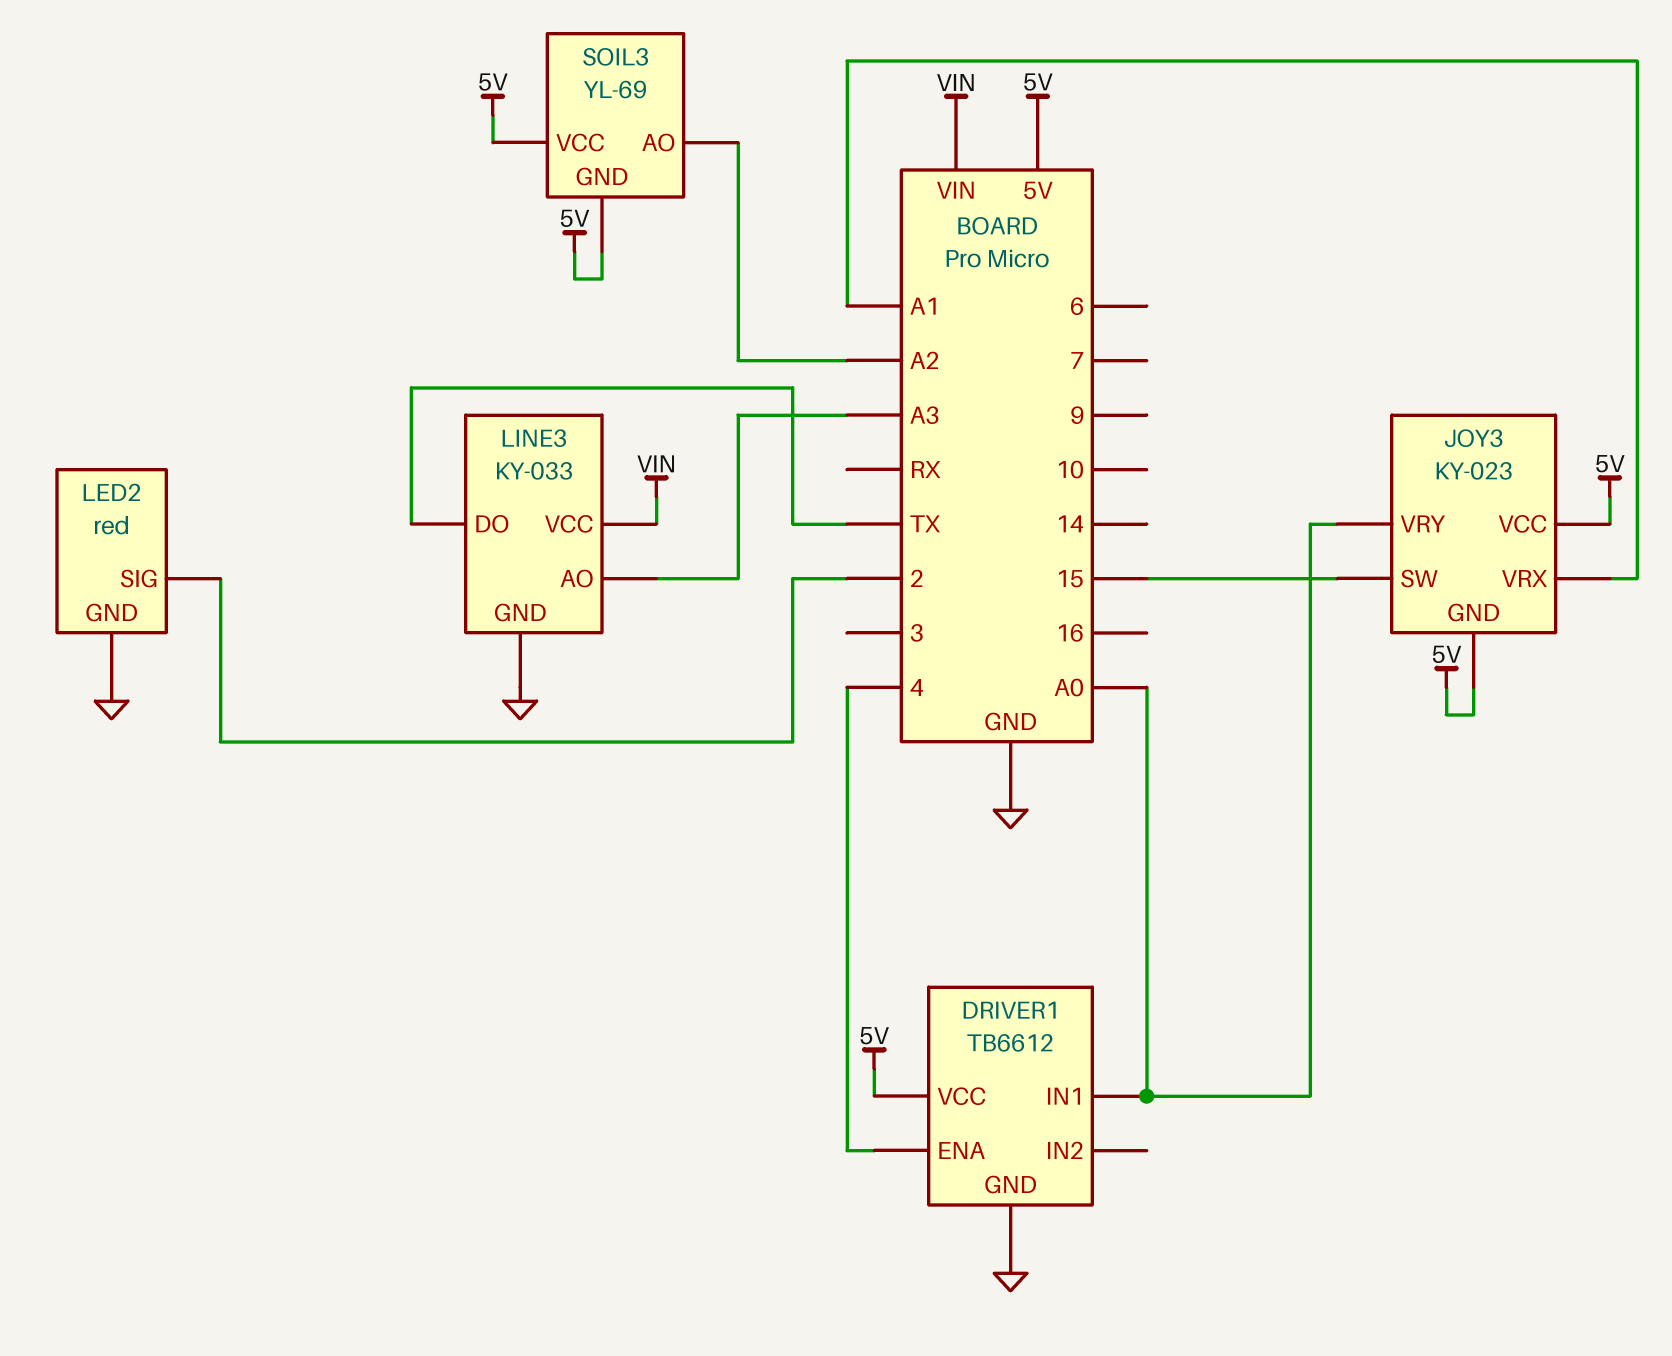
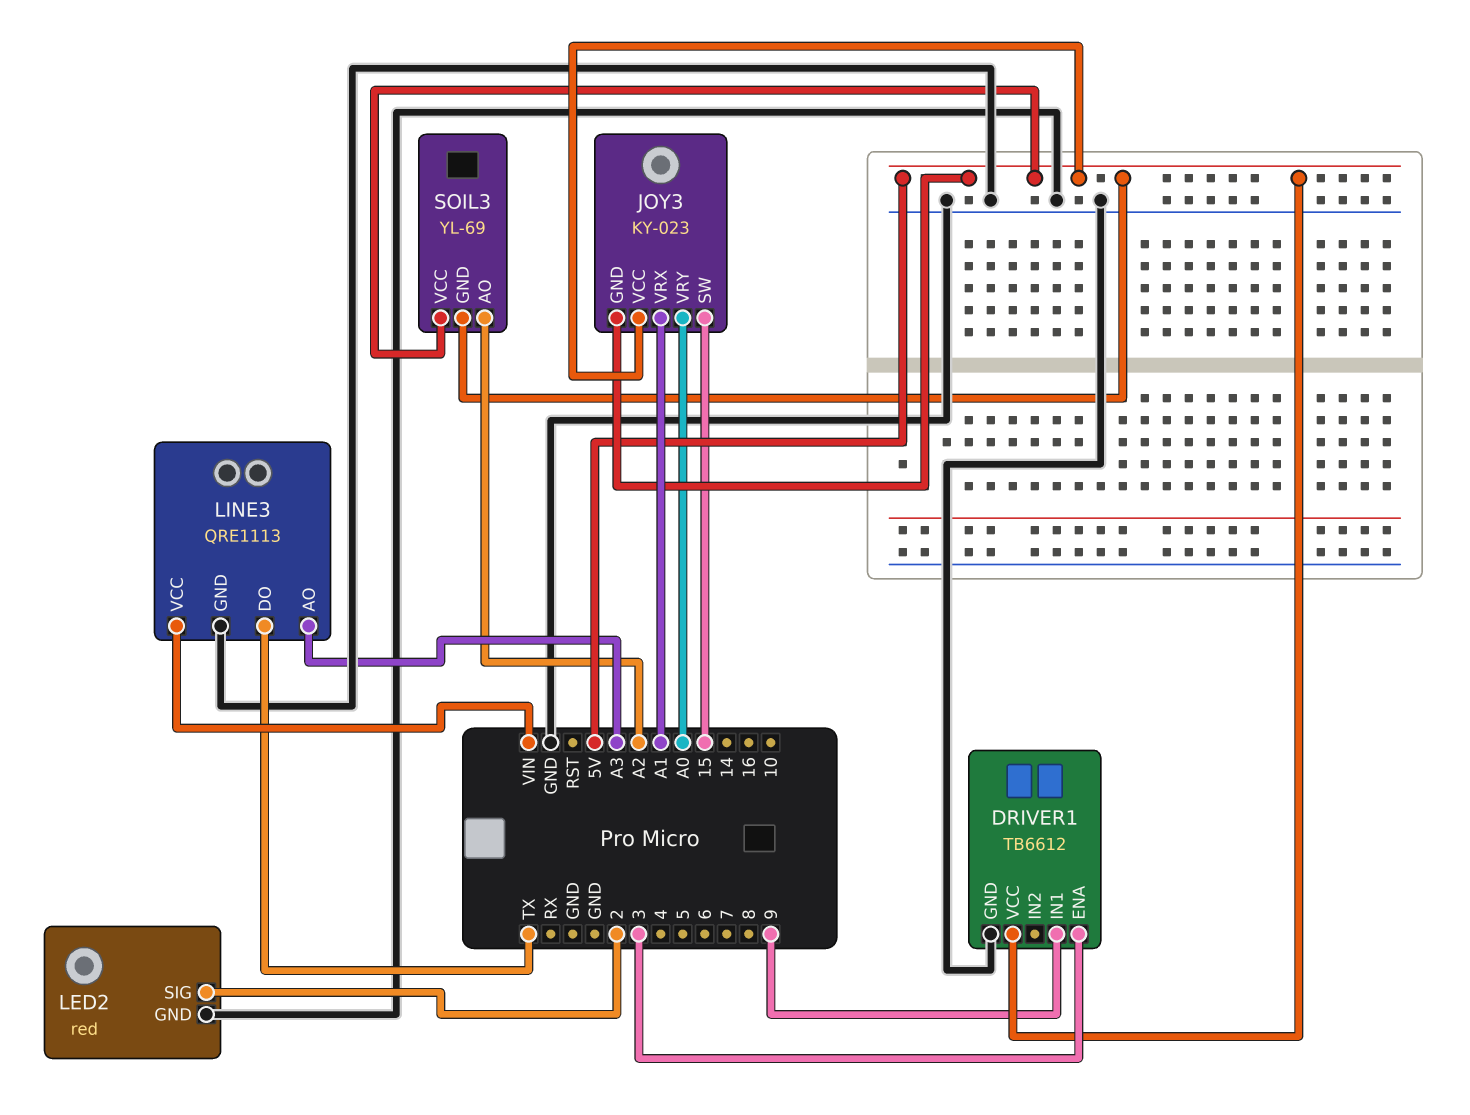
DRIVER1 pin ENA: 4 -> 3
DRIVER1 pin IN1: A0 -> 9
LINE3: KY-033 -> QRE1113

